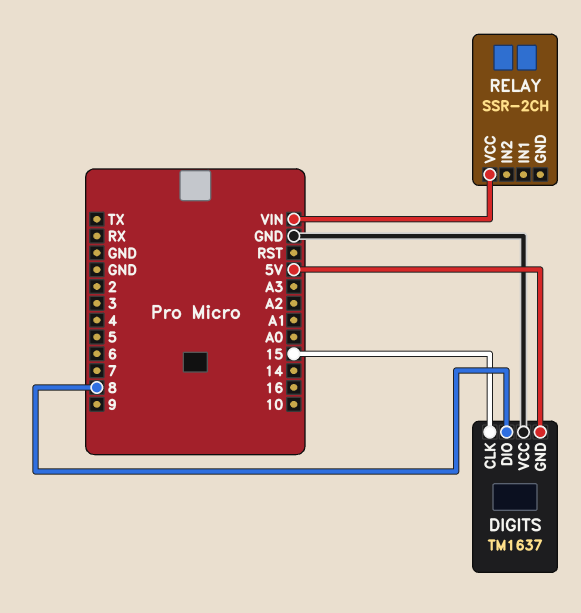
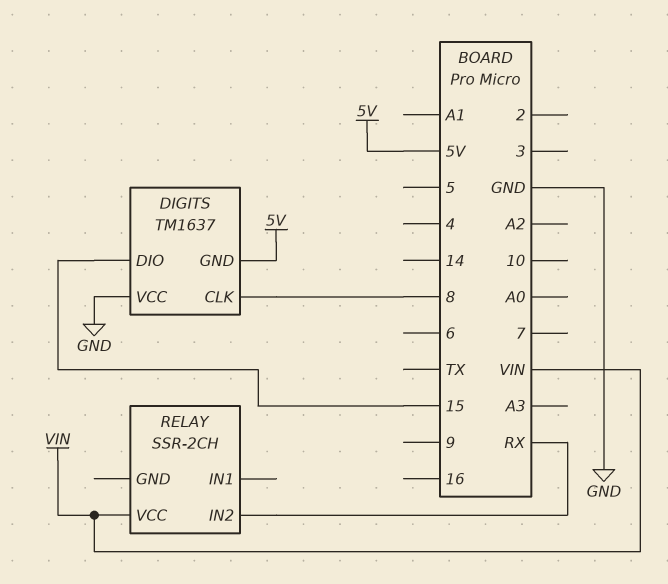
DIGITS pin CLK: 15 -> 8
DIGITS pin DIO: 8 -> 15
RELAY pin IN2: none -> RX

